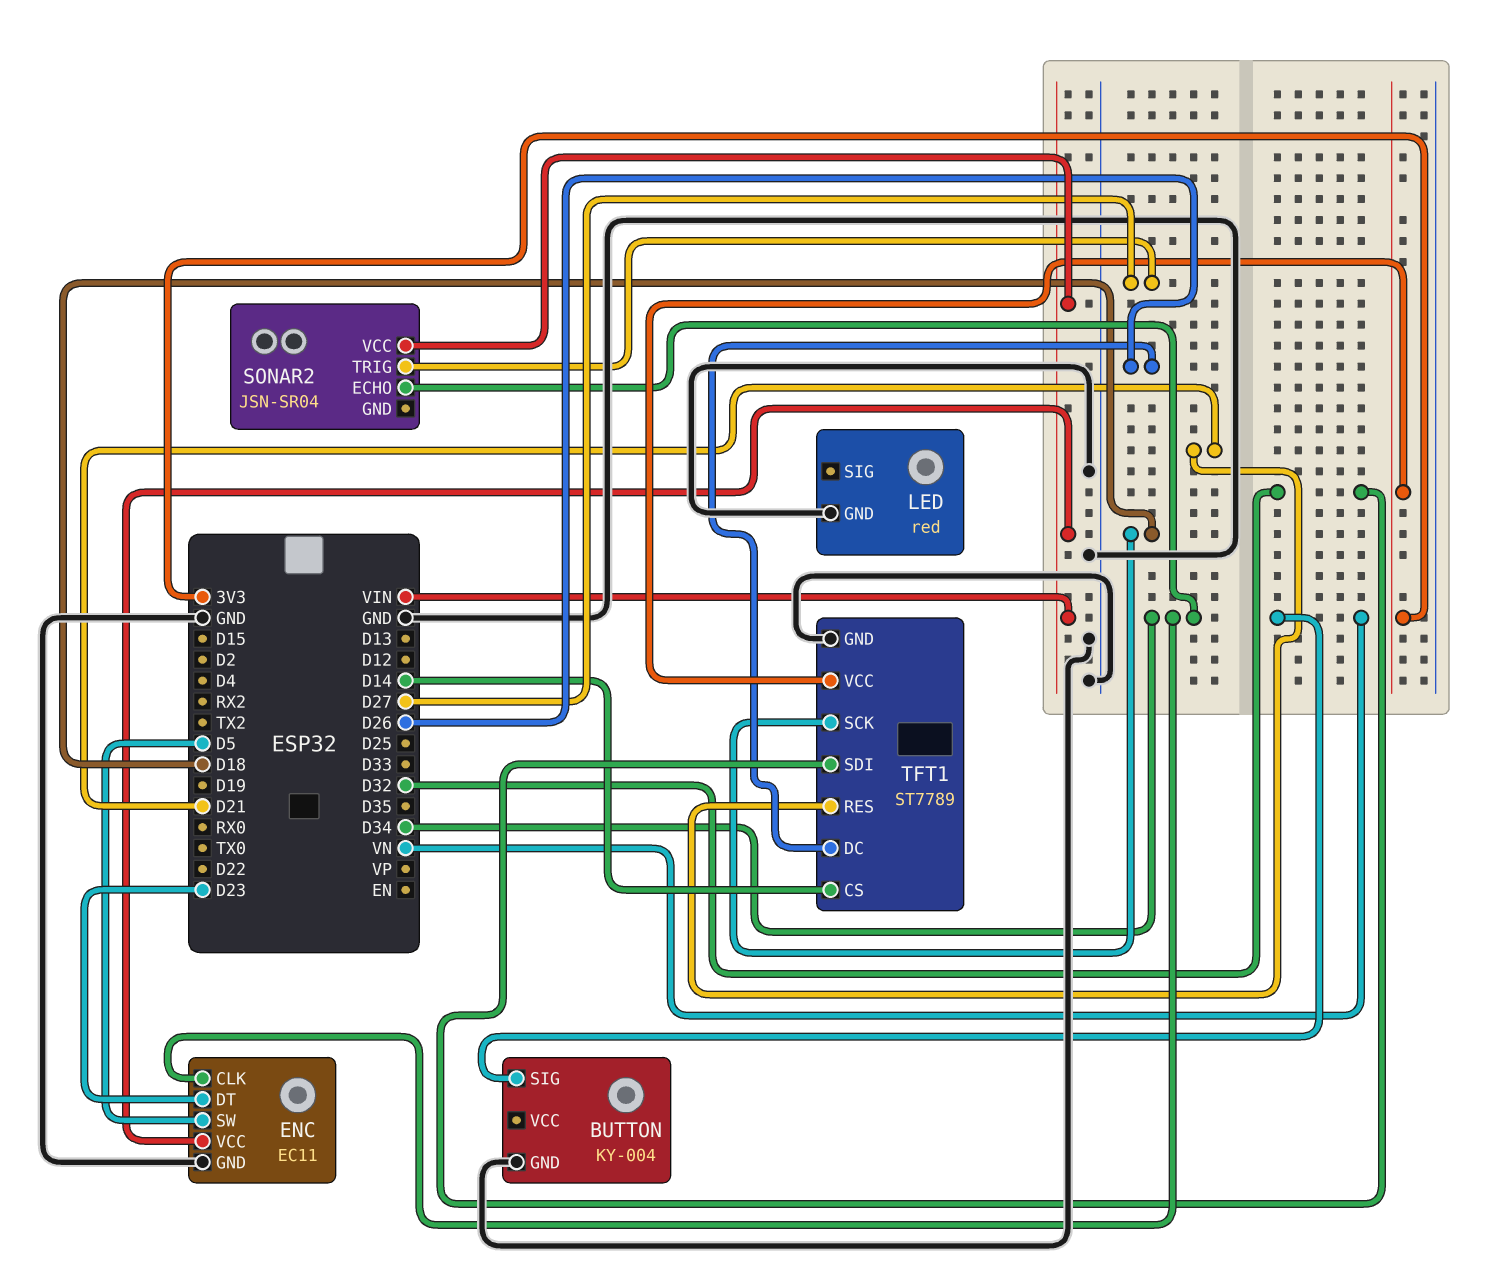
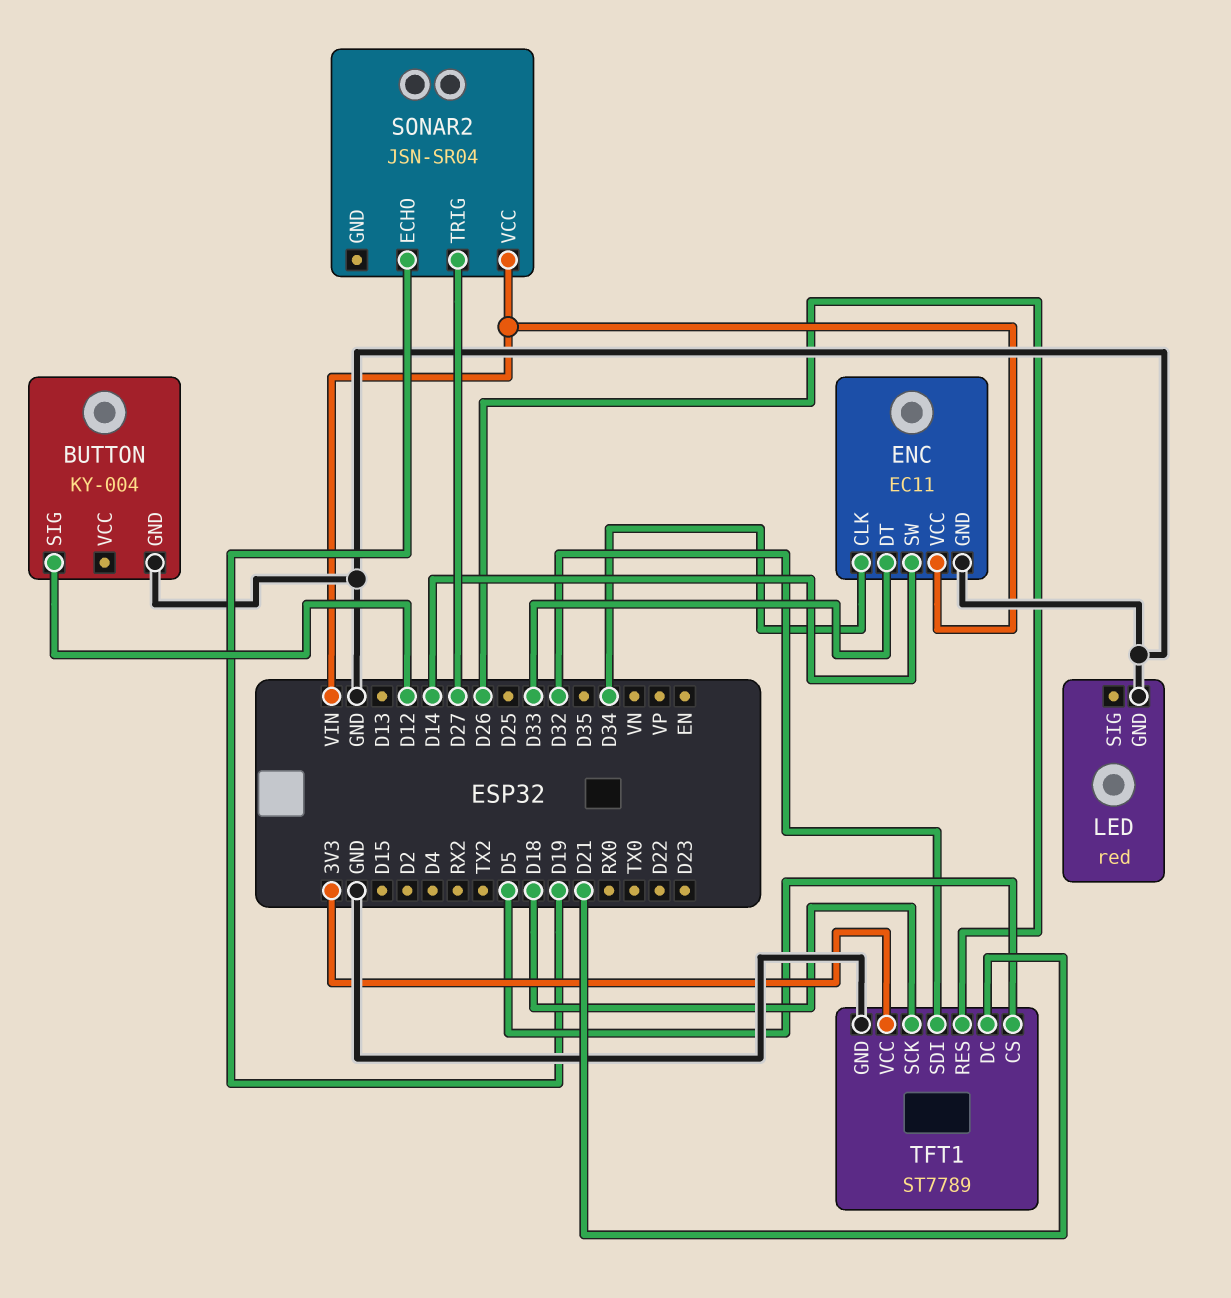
BUTTON pin SIG: VN -> D12
ENC pin DT: D23 -> D33
ENC pin SW: D5 -> D14
SONAR2 pin ECHO: D34 -> D19
TFT1 pin CS: D14 -> D5
TFT1 pin DC: D26 -> D21
TFT1 pin RES: D21 -> D26

